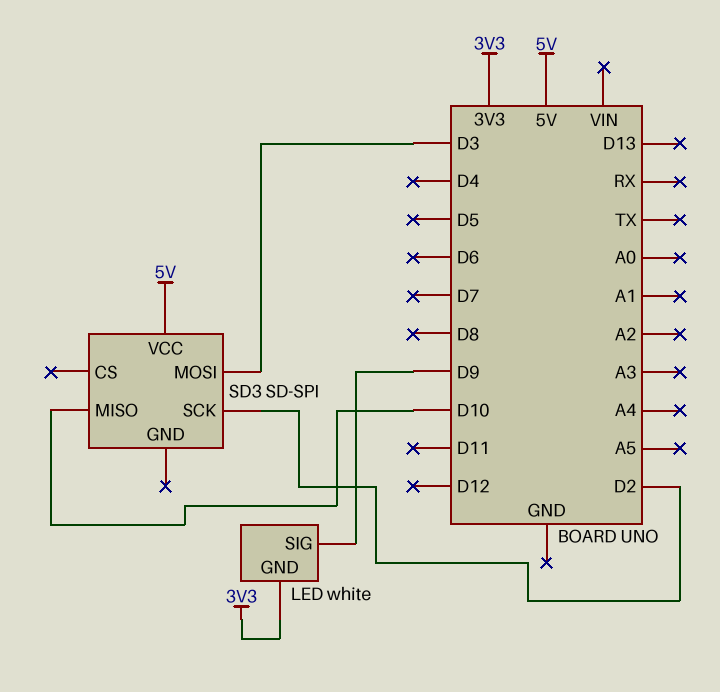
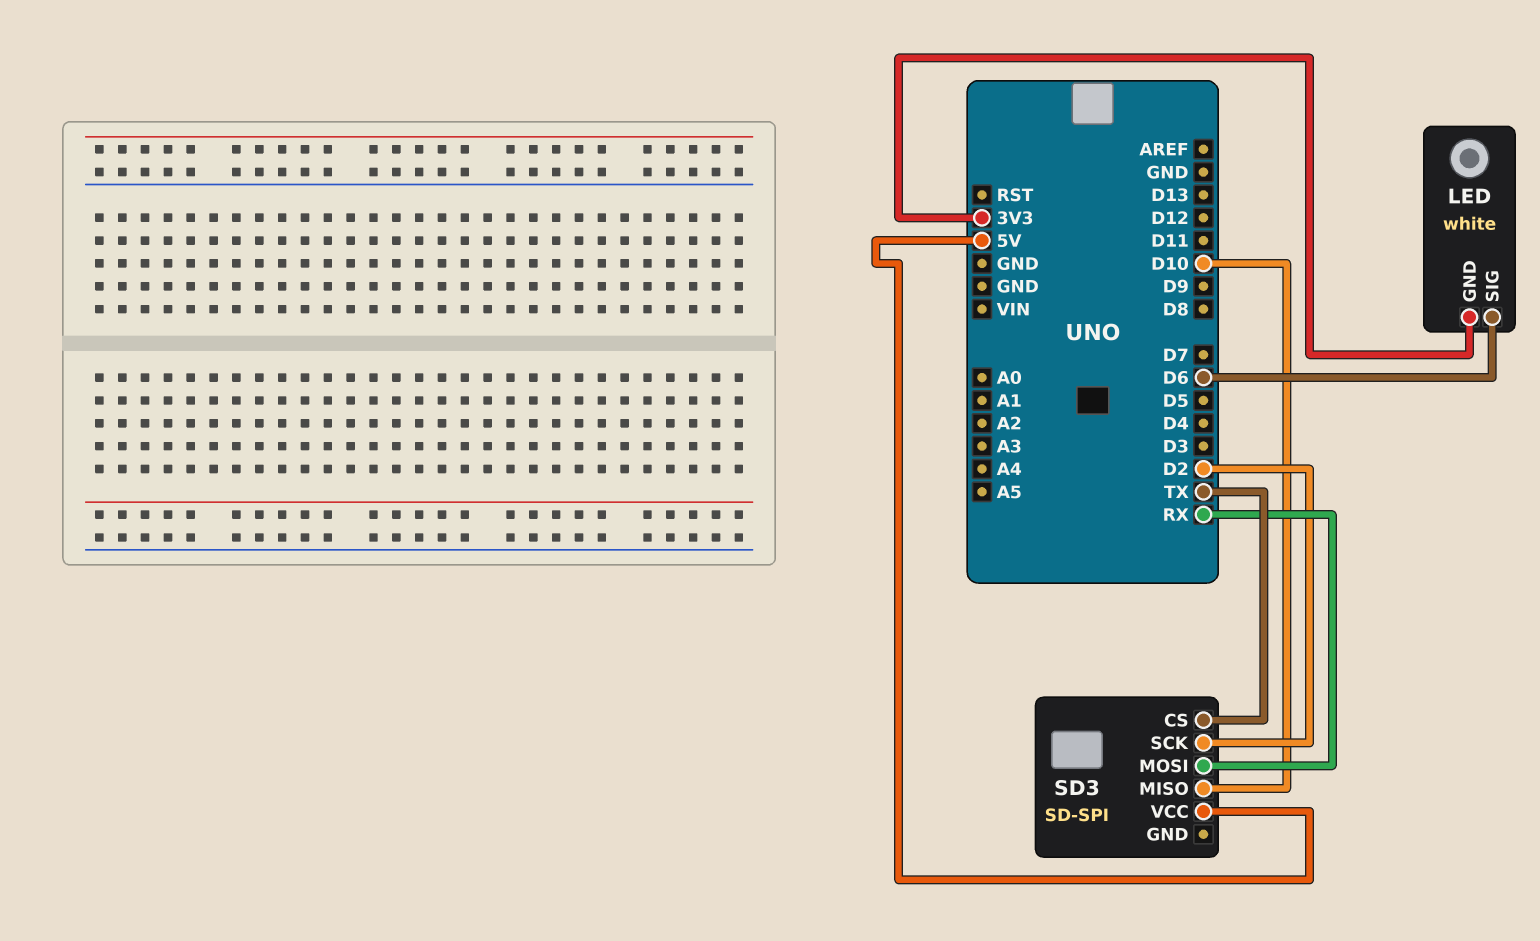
LED pin SIG: D9 -> D6
SD3 pin CS: none -> TX
SD3 pin MOSI: D3 -> RX

